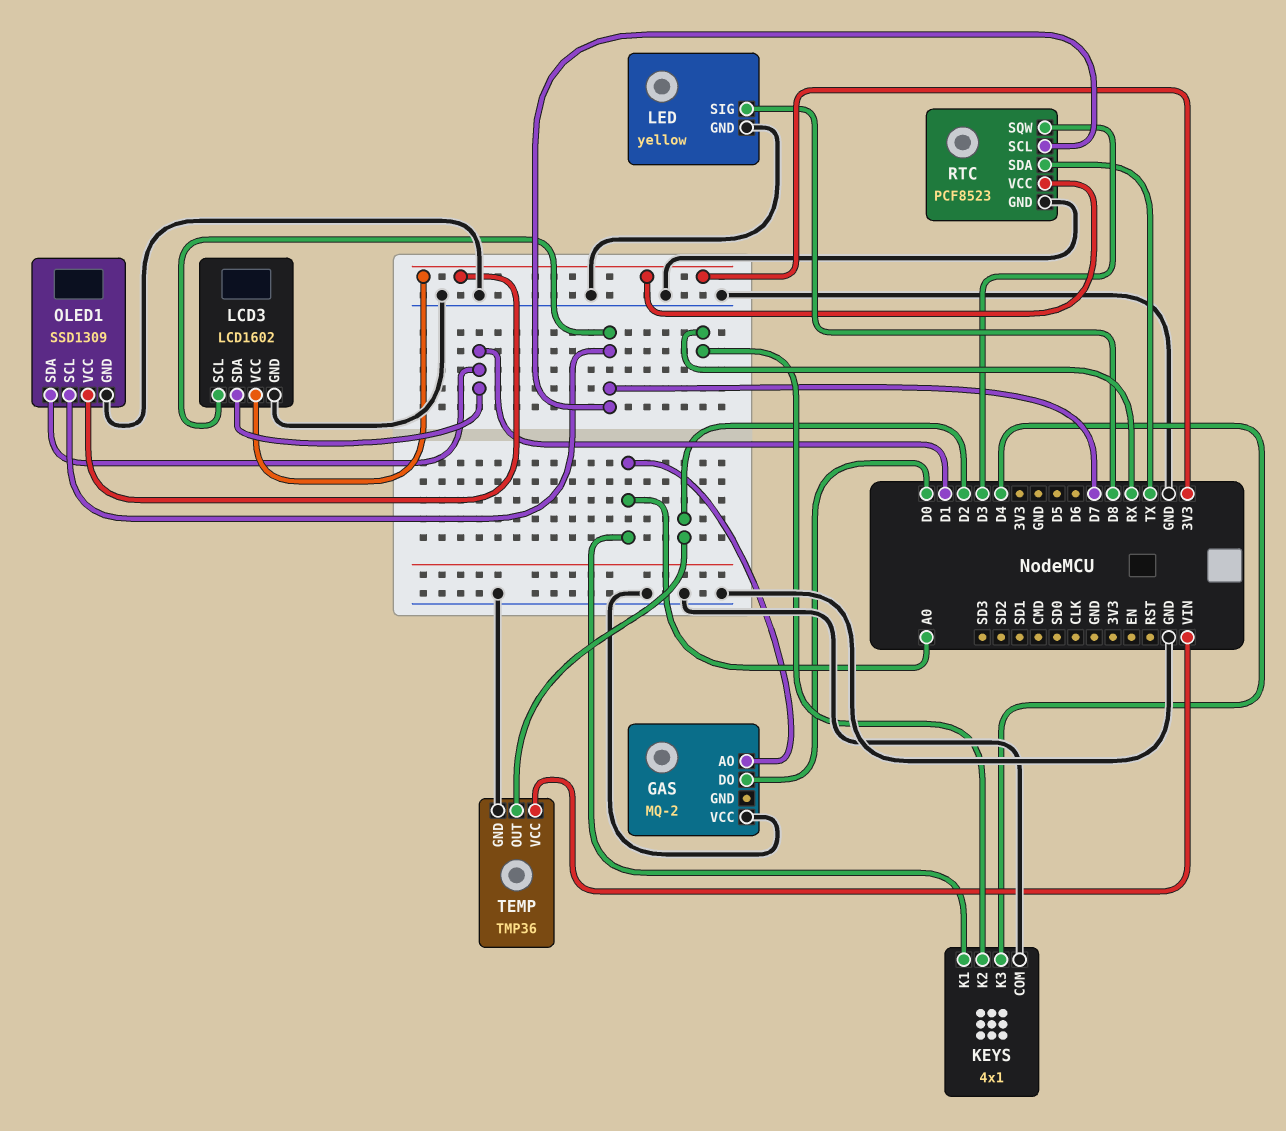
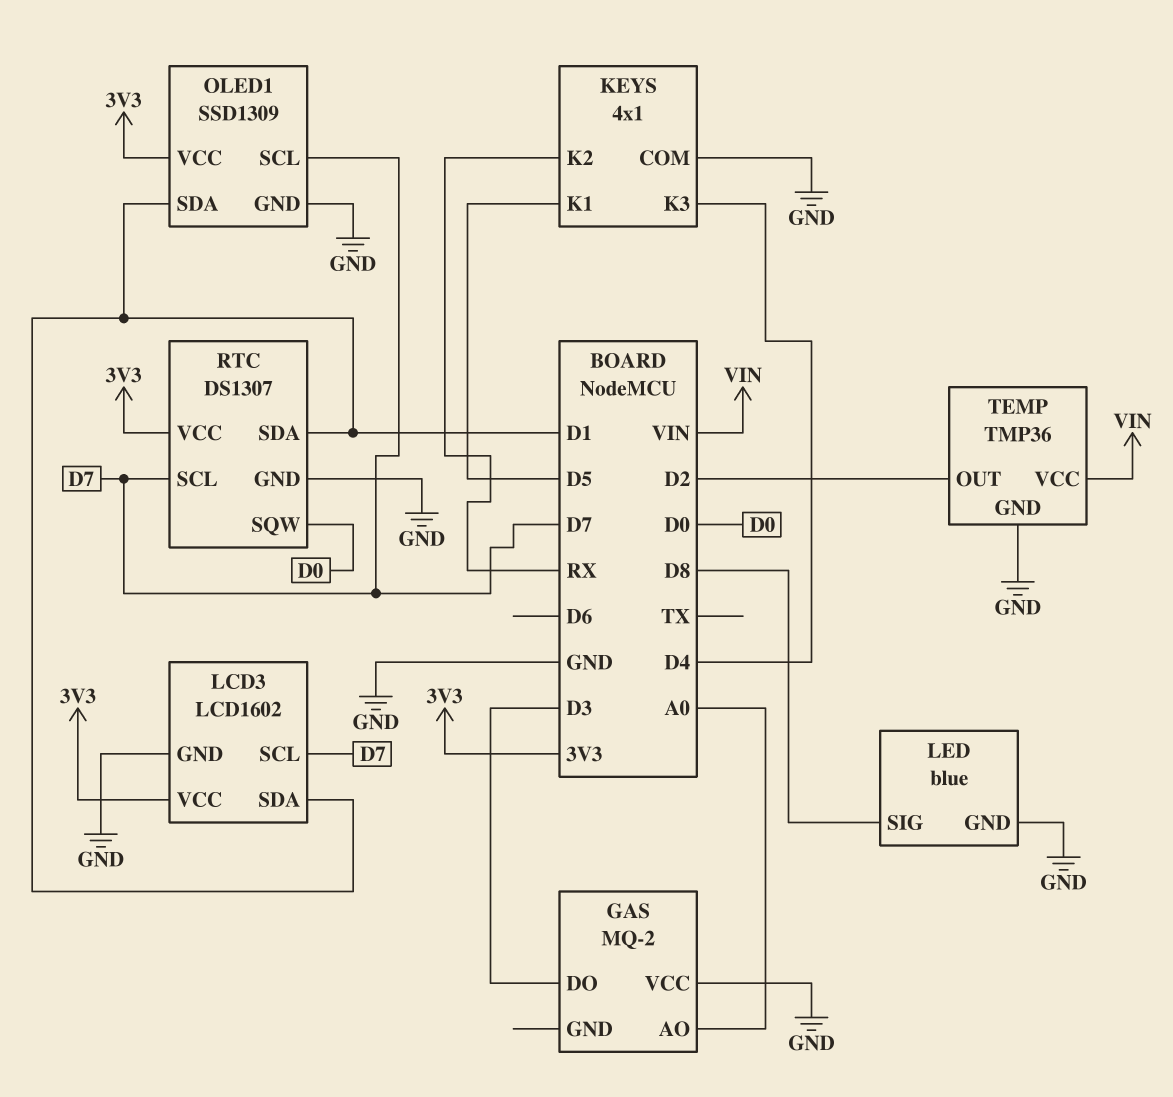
GAS pin DO: D0 -> D3
KEYS pin K1: A0 -> D5
LED: yellow -> blue
RTC: PCF8523 -> DS1307
RTC pin SDA: TX -> D1
RTC pin SQW: D3 -> D0

